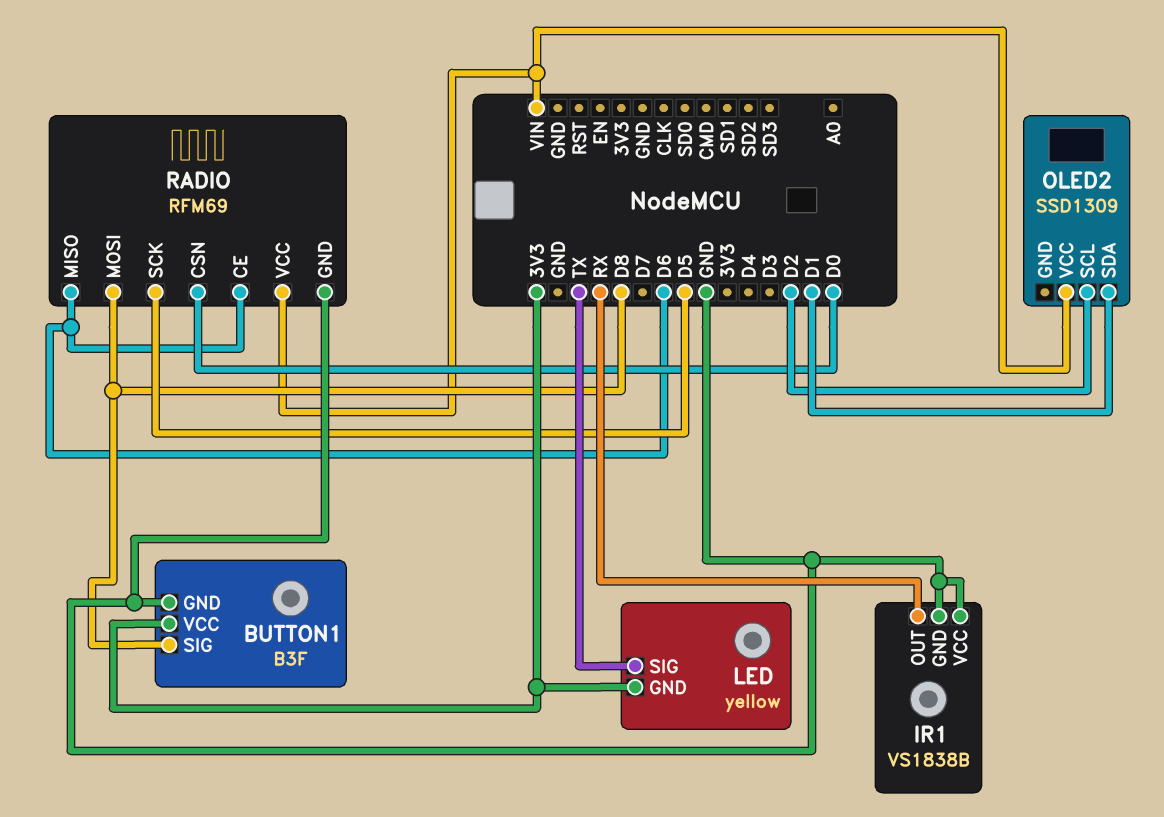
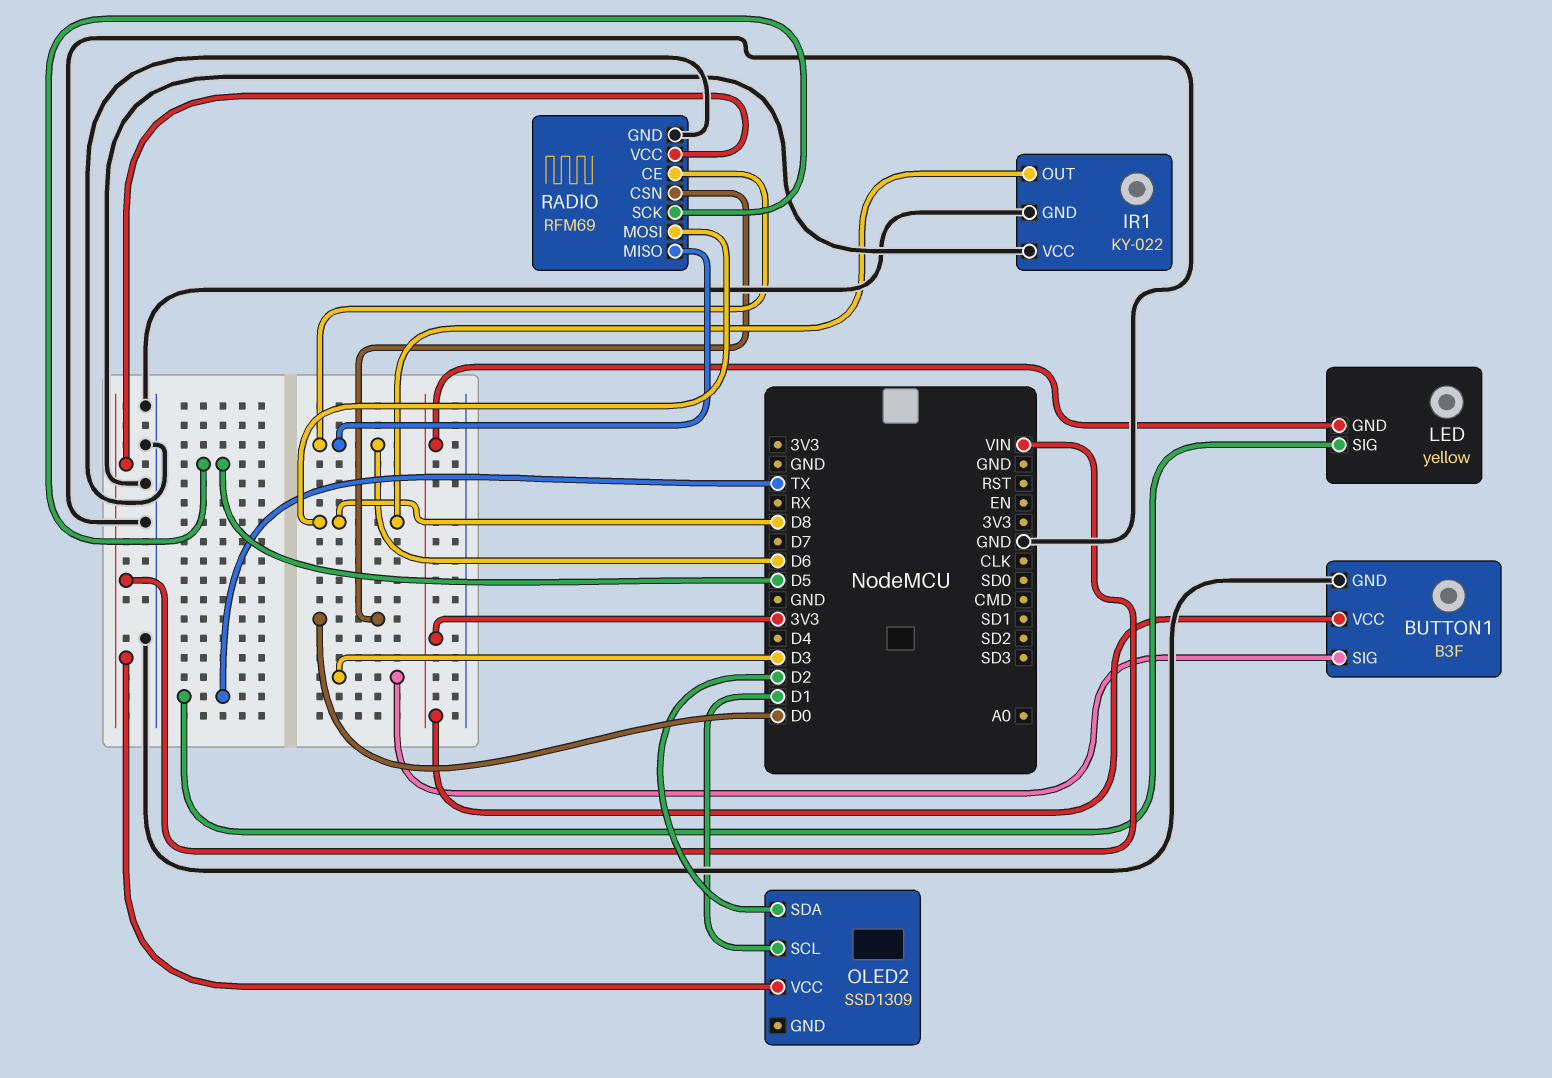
BUTTON1 pin SIG: D8 -> D3
IR1: VS1838B -> KY-022
IR1 pin OUT: RX -> D8
OLED2 pin SCL: D2 -> D1
OLED2 pin SDA: D1 -> D2

